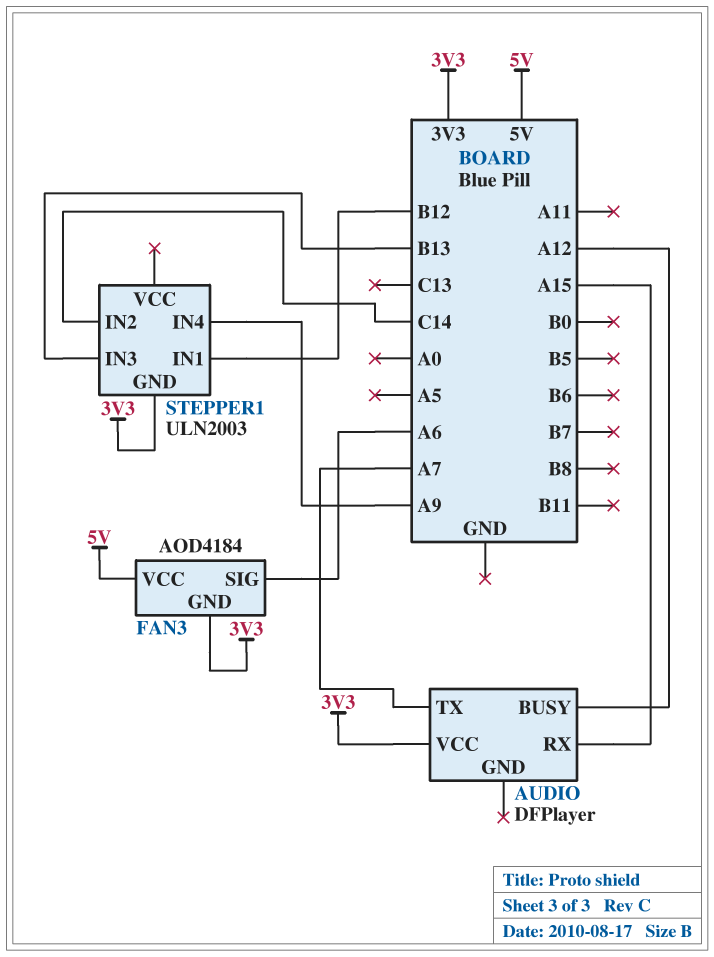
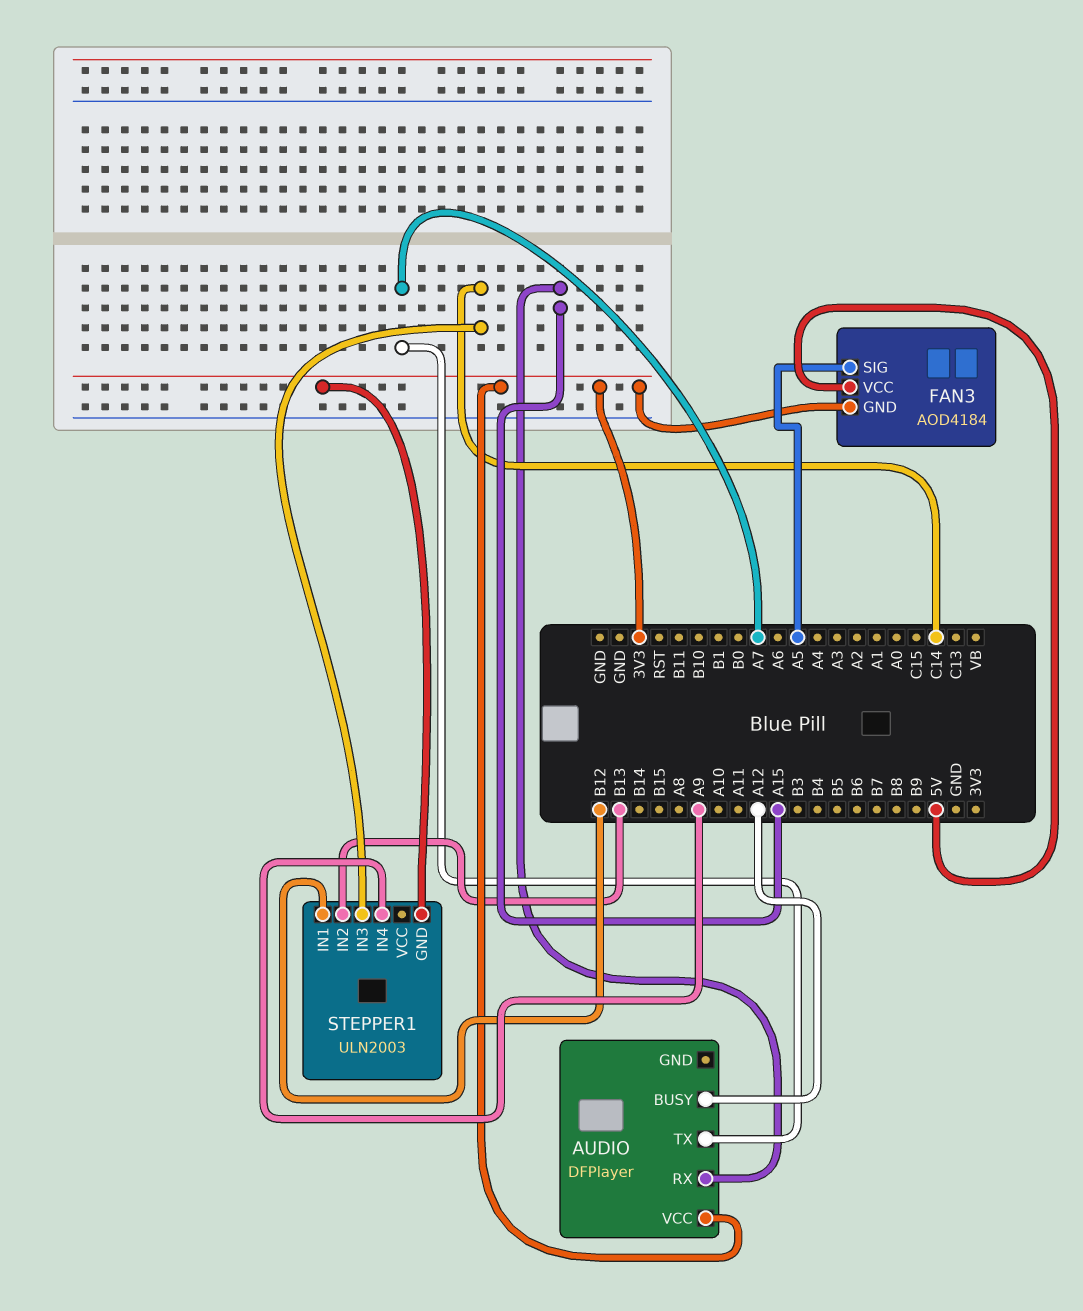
FAN3 pin SIG: A6 -> A5
STEPPER1 pin IN2: C14 -> B13
STEPPER1 pin IN3: B13 -> C14

